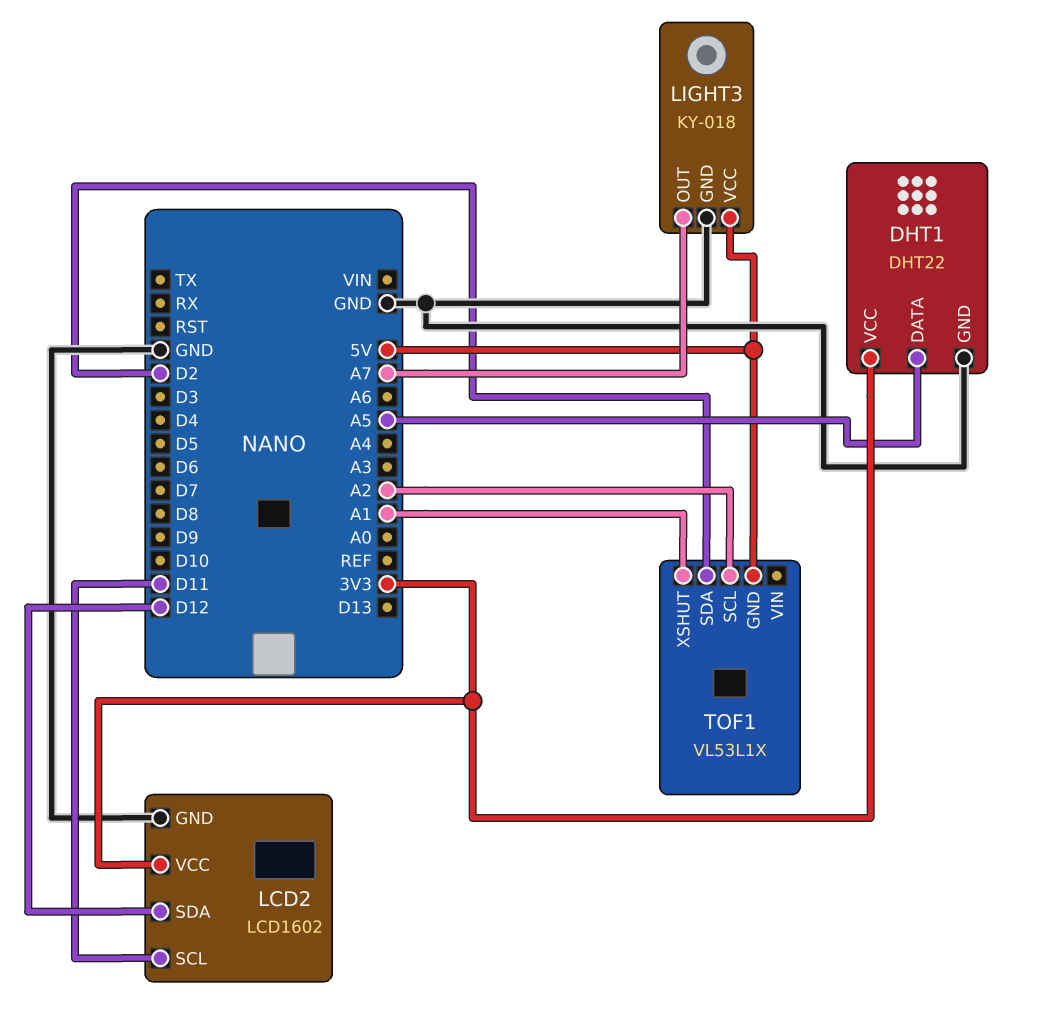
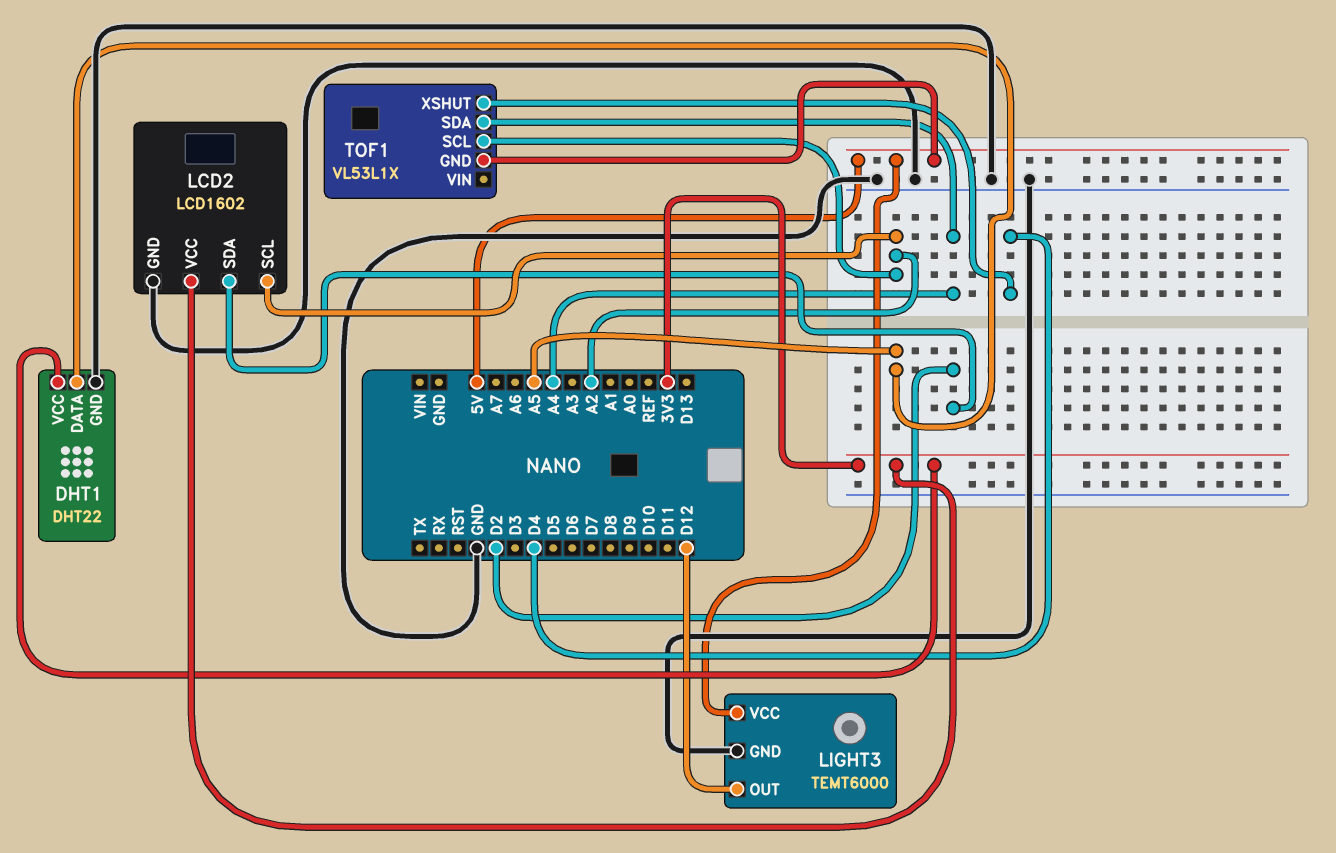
LCD2 pin SCL: D11 -> A2
LCD2 pin SDA: D12 -> D2
LIGHT3: KY-018 -> TEMT6000
LIGHT3 pin OUT: A7 -> D12
TOF1 pin SDA: D2 -> A4
TOF1 pin XSHUT: A1 -> D4

